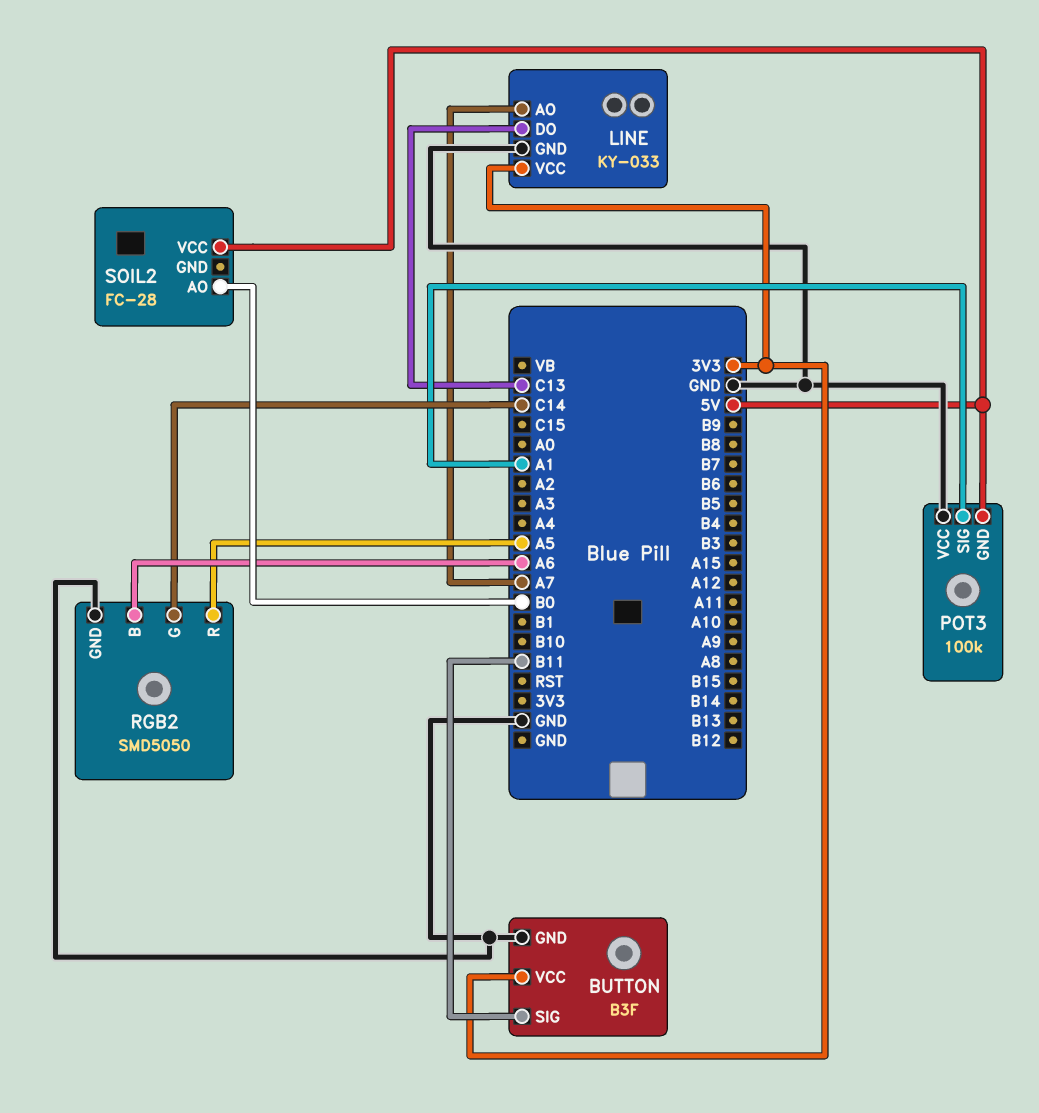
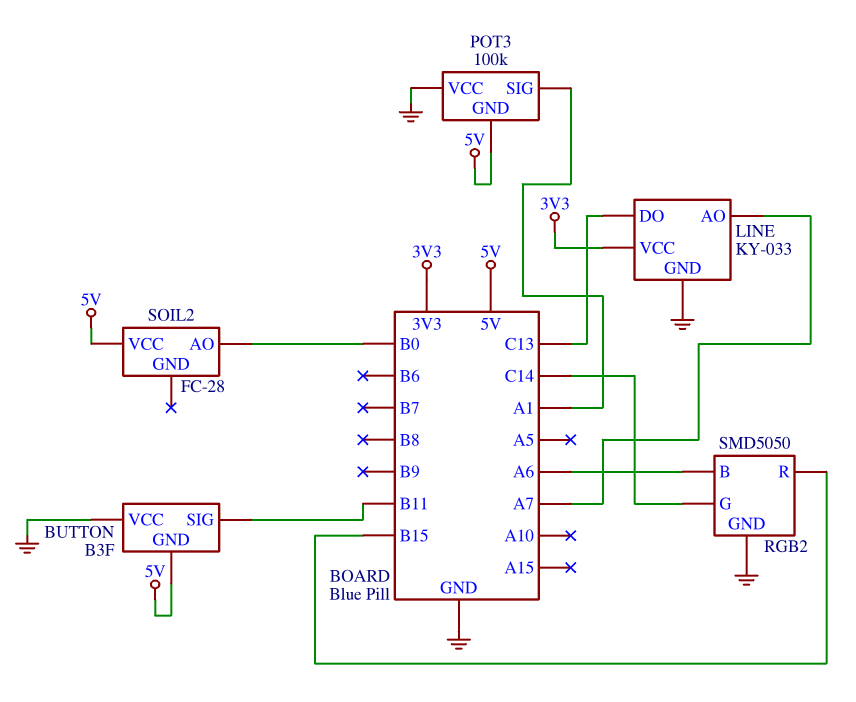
BUTTON pin GND: GND -> 5V
BUTTON pin VCC: 3V3 -> GND
RGB2 pin R: A5 -> B15

